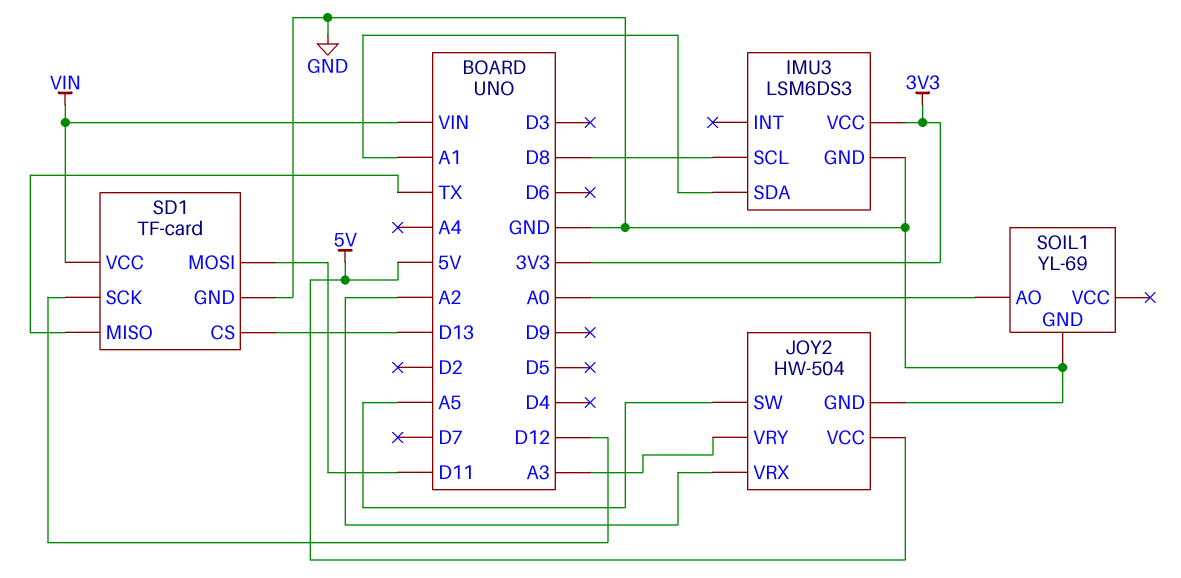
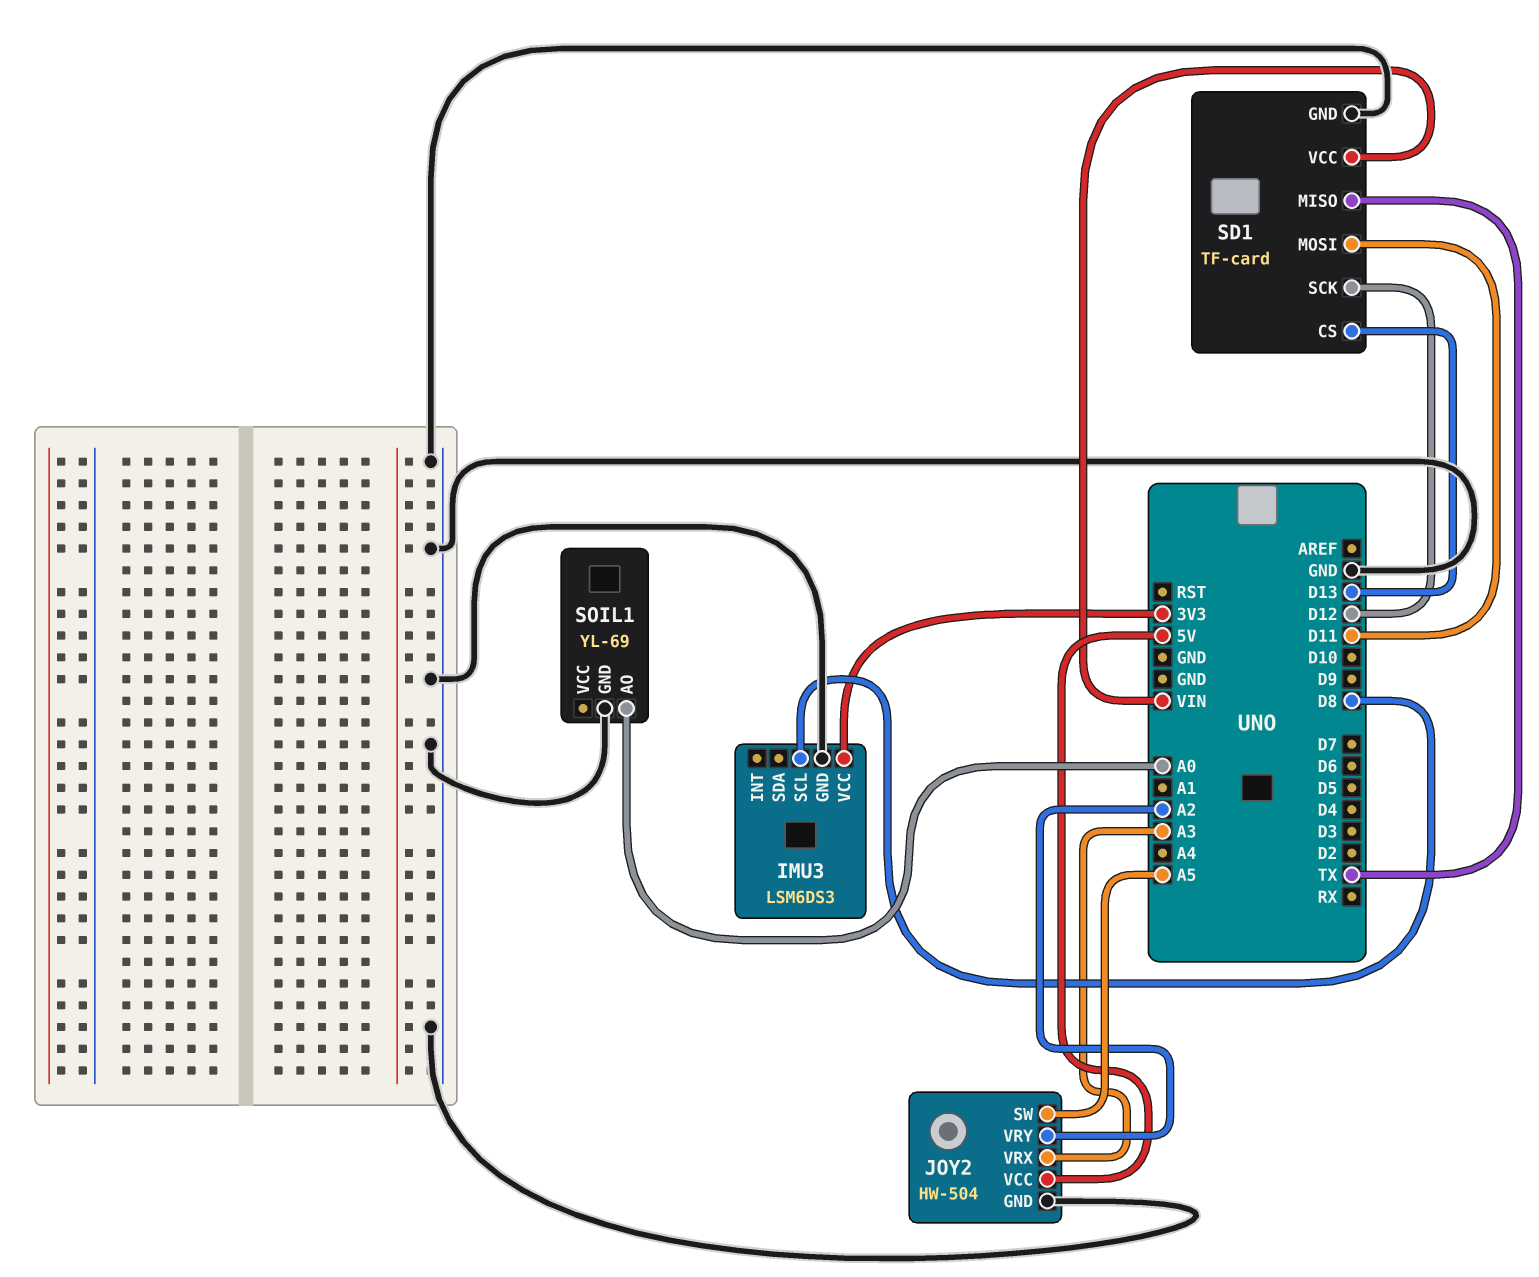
IMU3 pin SDA: A1 -> none
JOY2 pin VRX: A2 -> A3
JOY2 pin VRY: A3 -> A2

